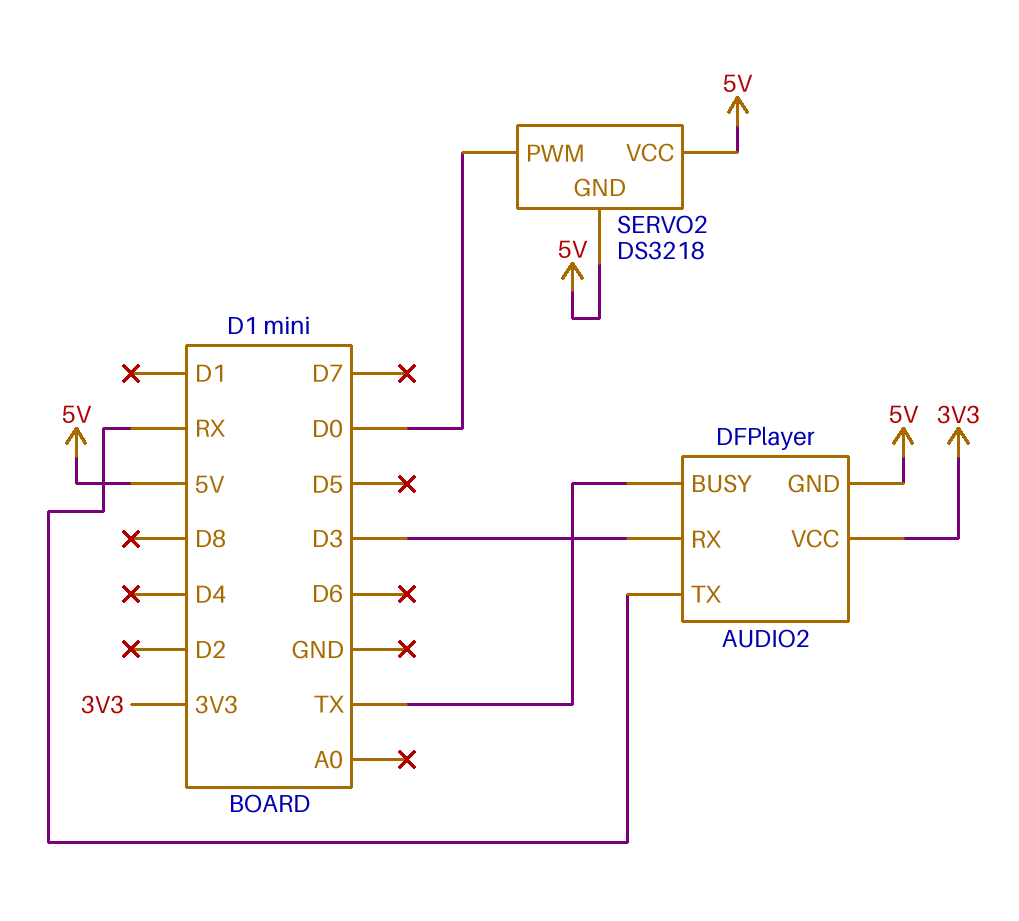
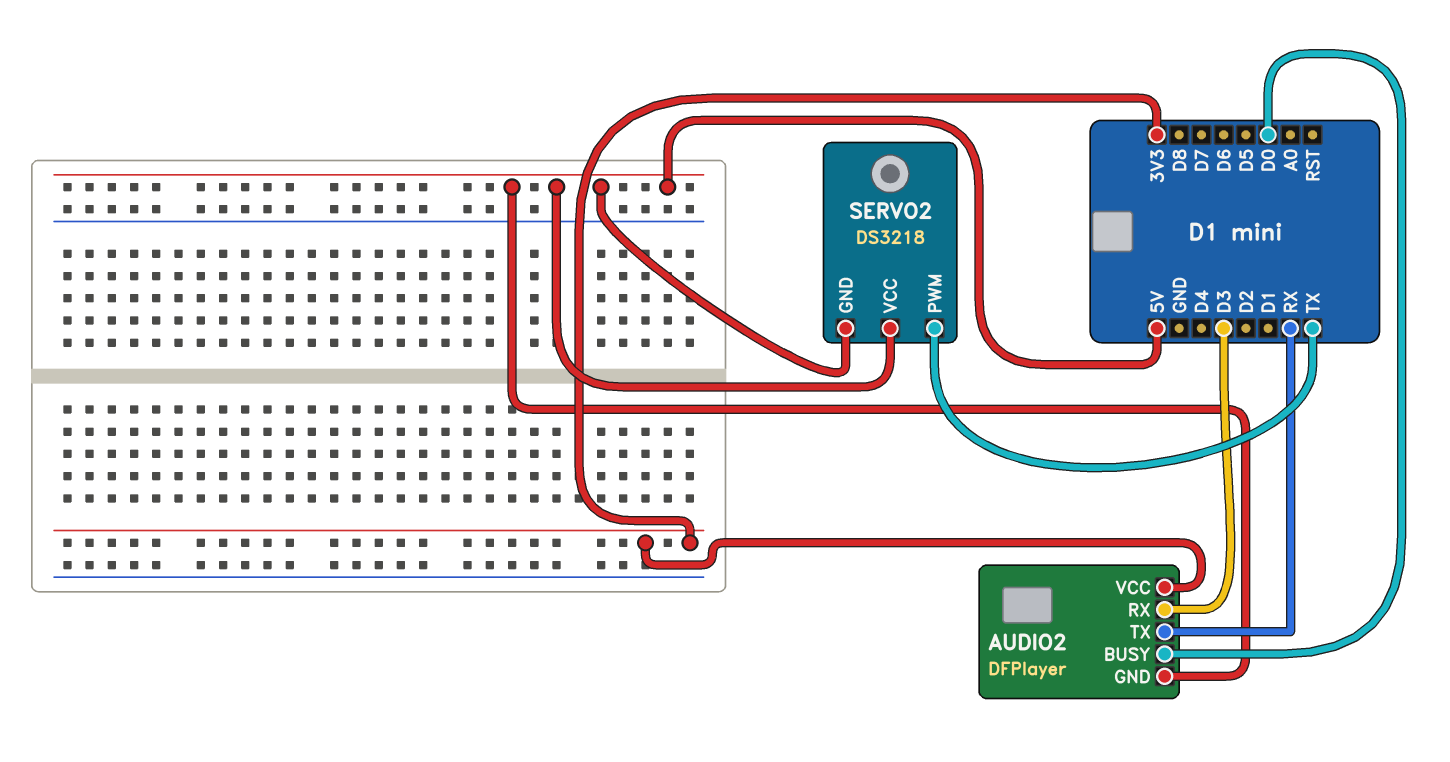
AUDIO2 pin BUSY: TX -> D0
SERVO2 pin PWM: D0 -> TX

